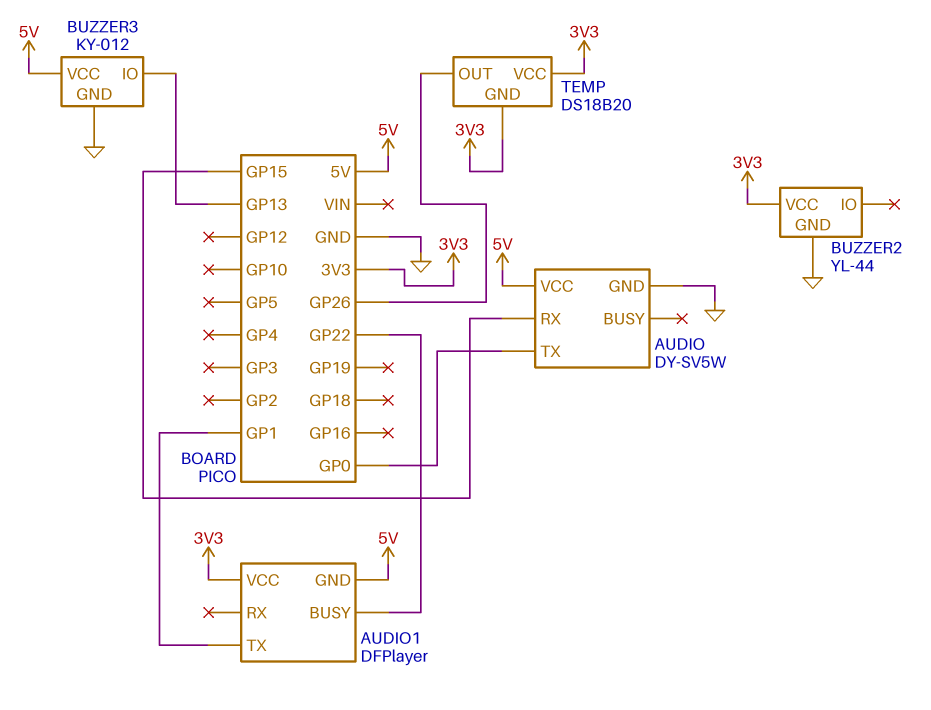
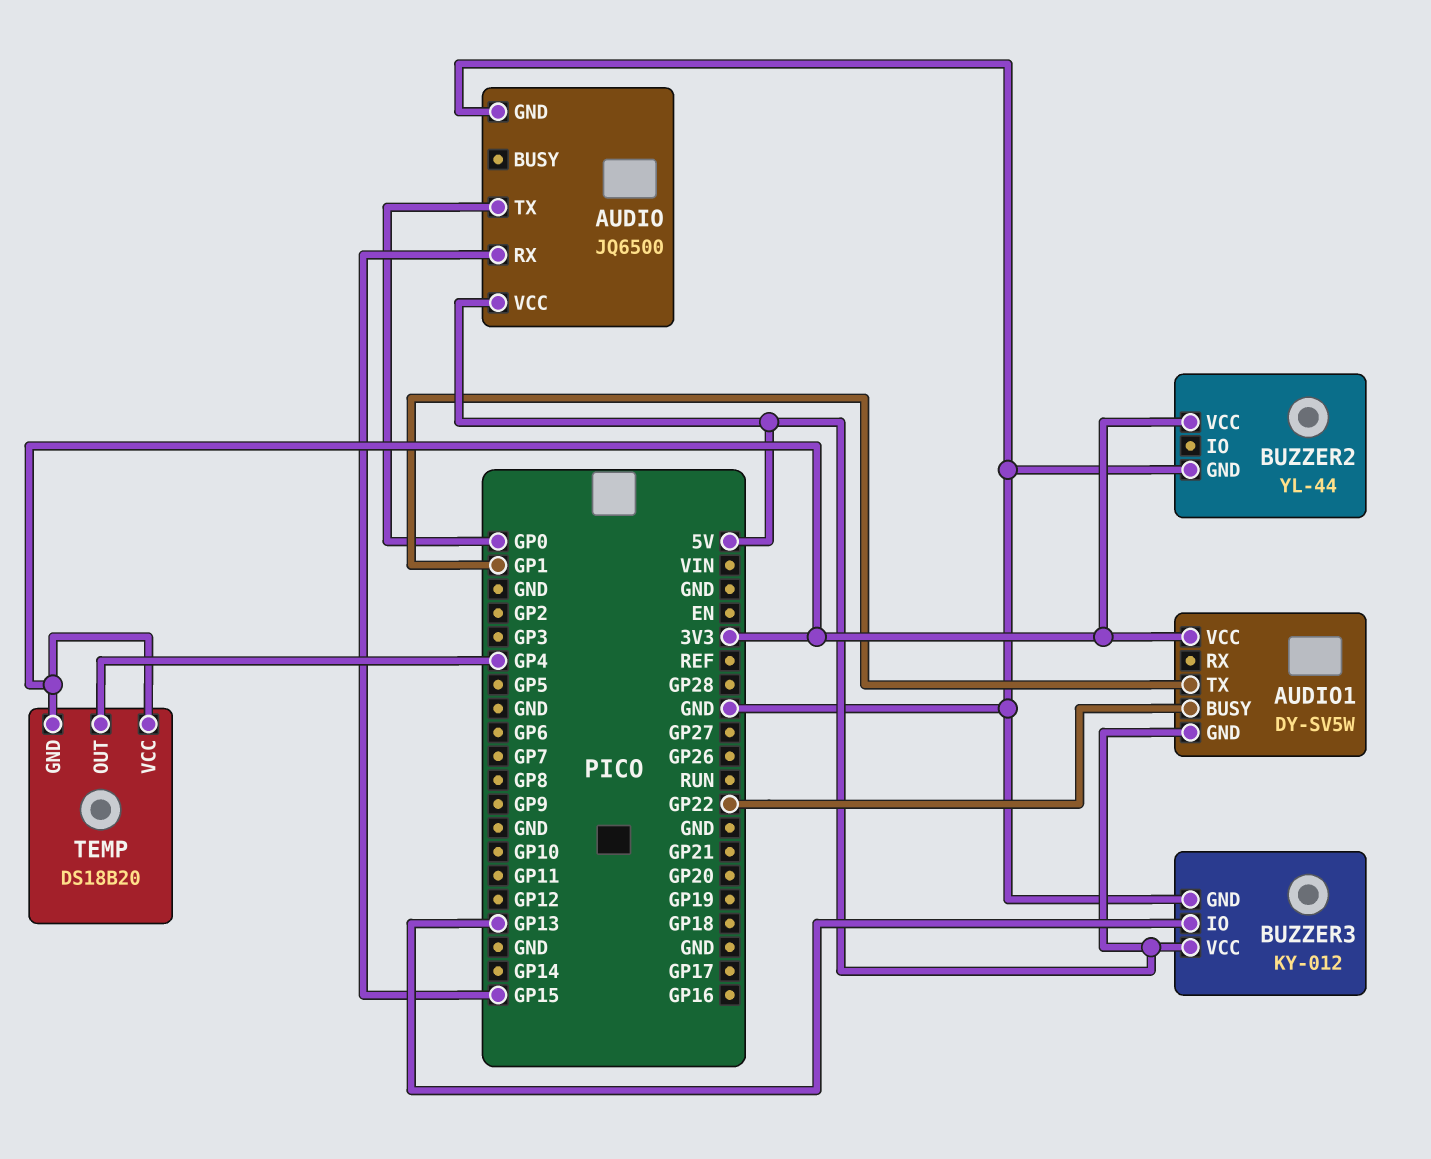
AUDIO: DY-SV5W -> JQ6500
AUDIO1: DFPlayer -> DY-SV5W
TEMP pin OUT: GP26 -> GP4

